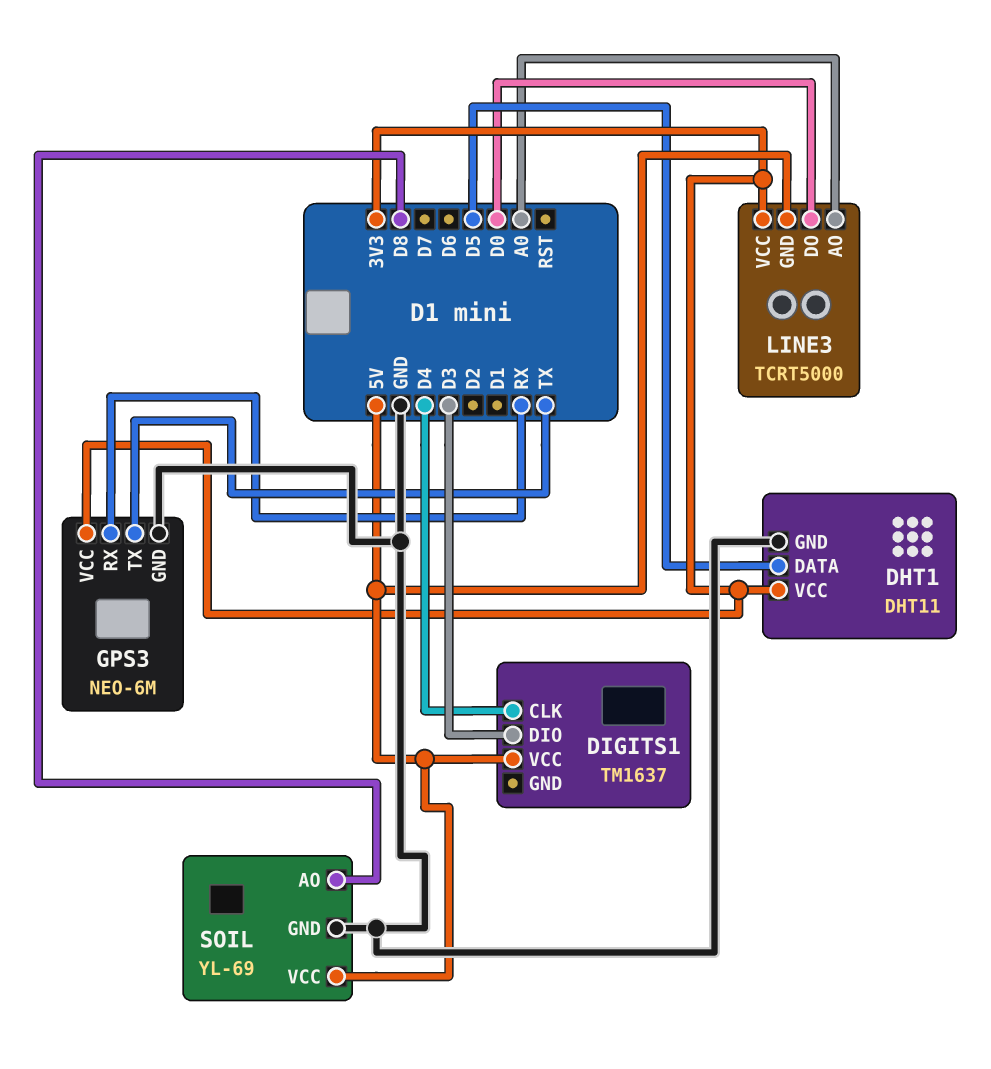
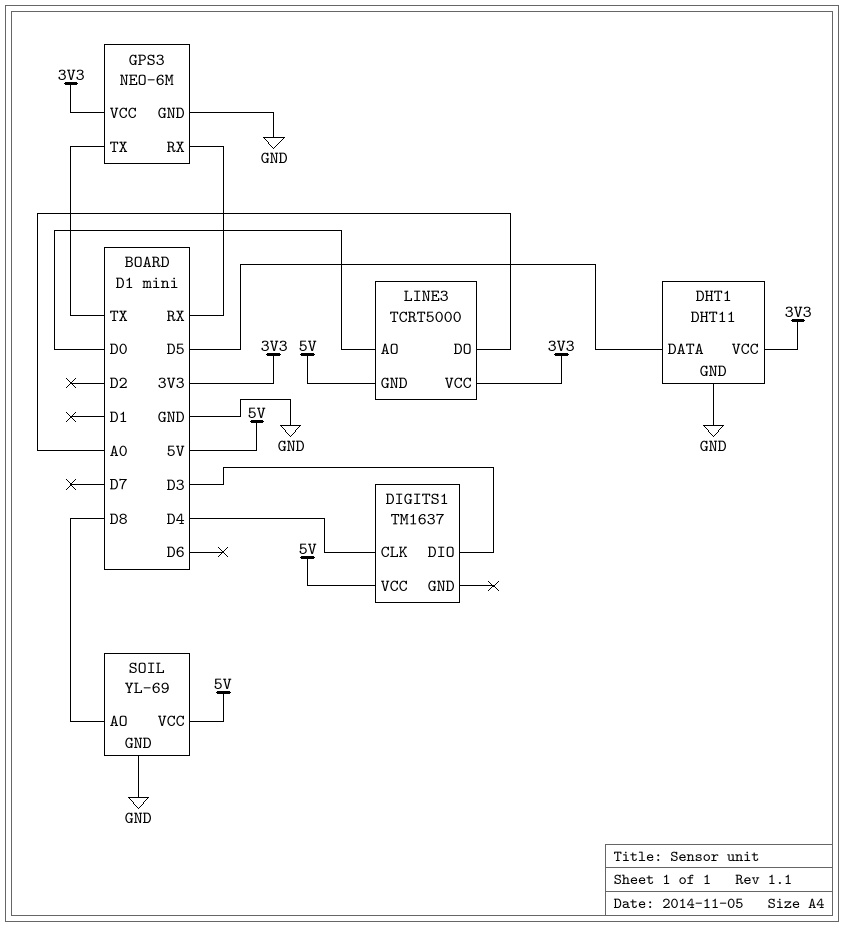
LINE3 pin AO: A0 -> D0
LINE3 pin DO: D0 -> A0

